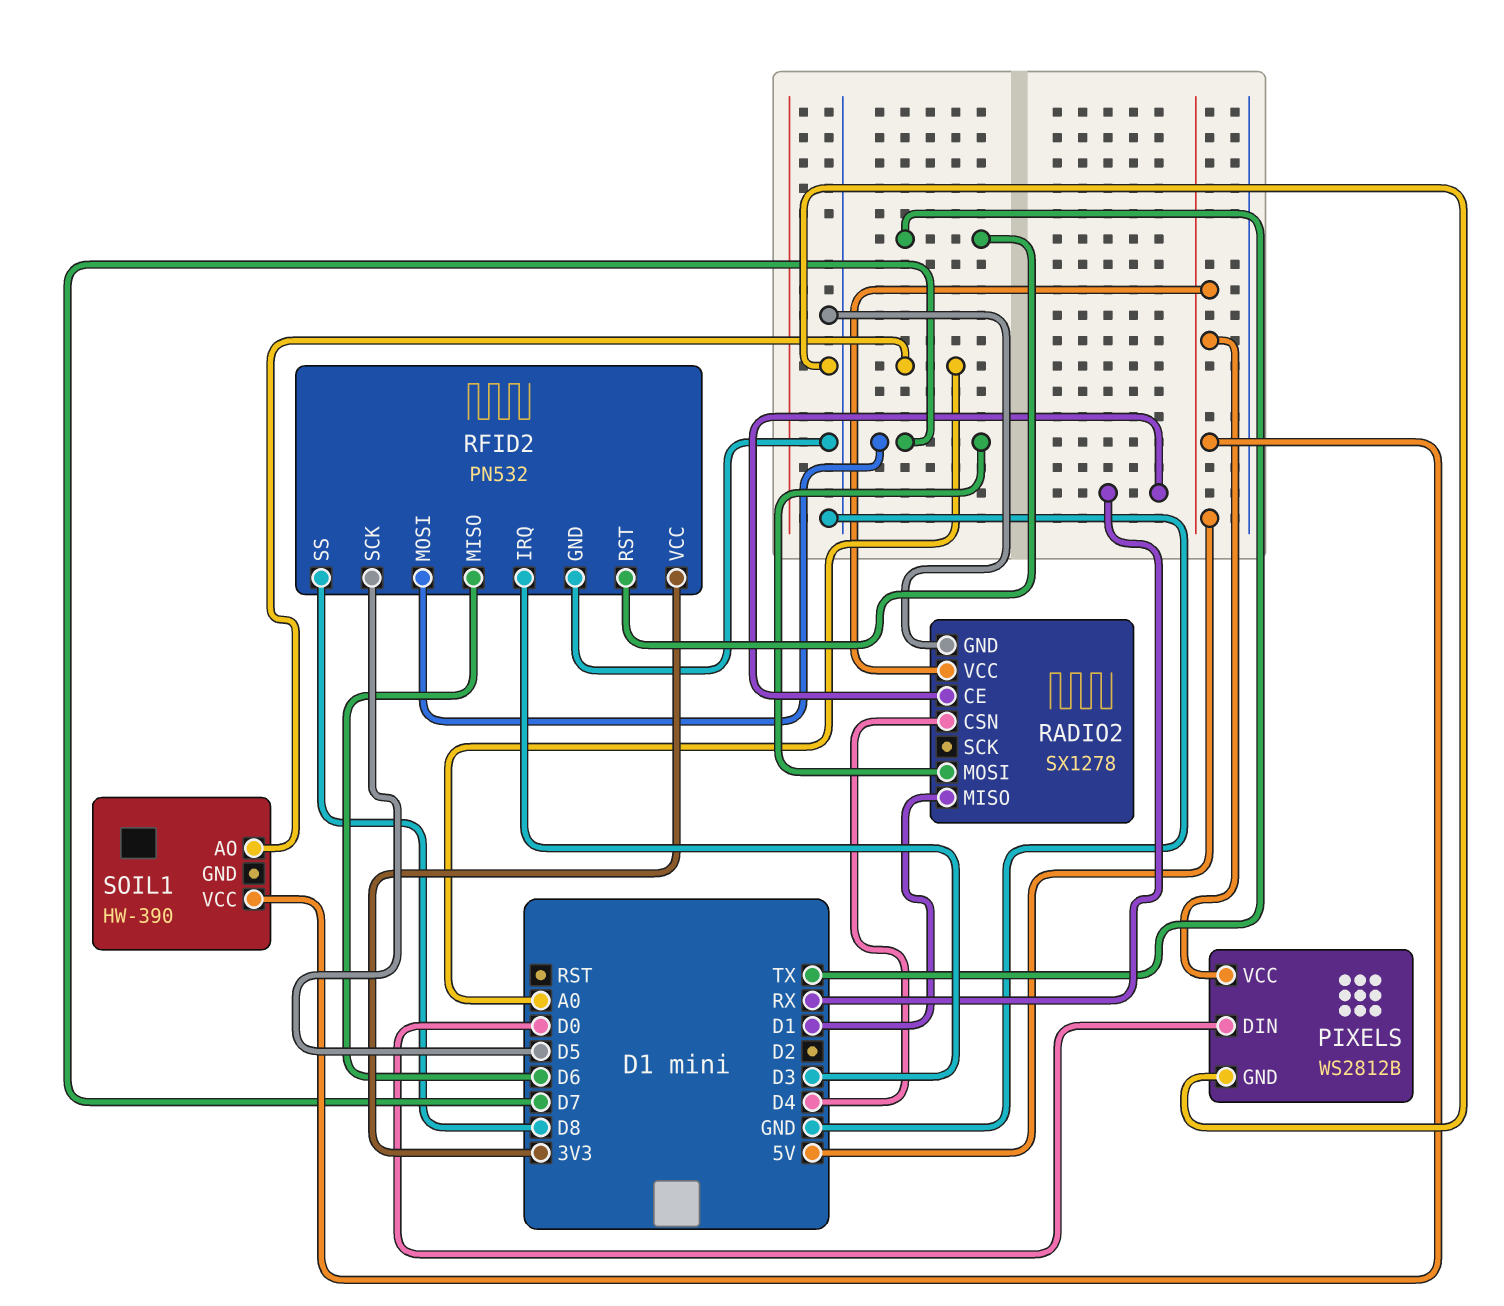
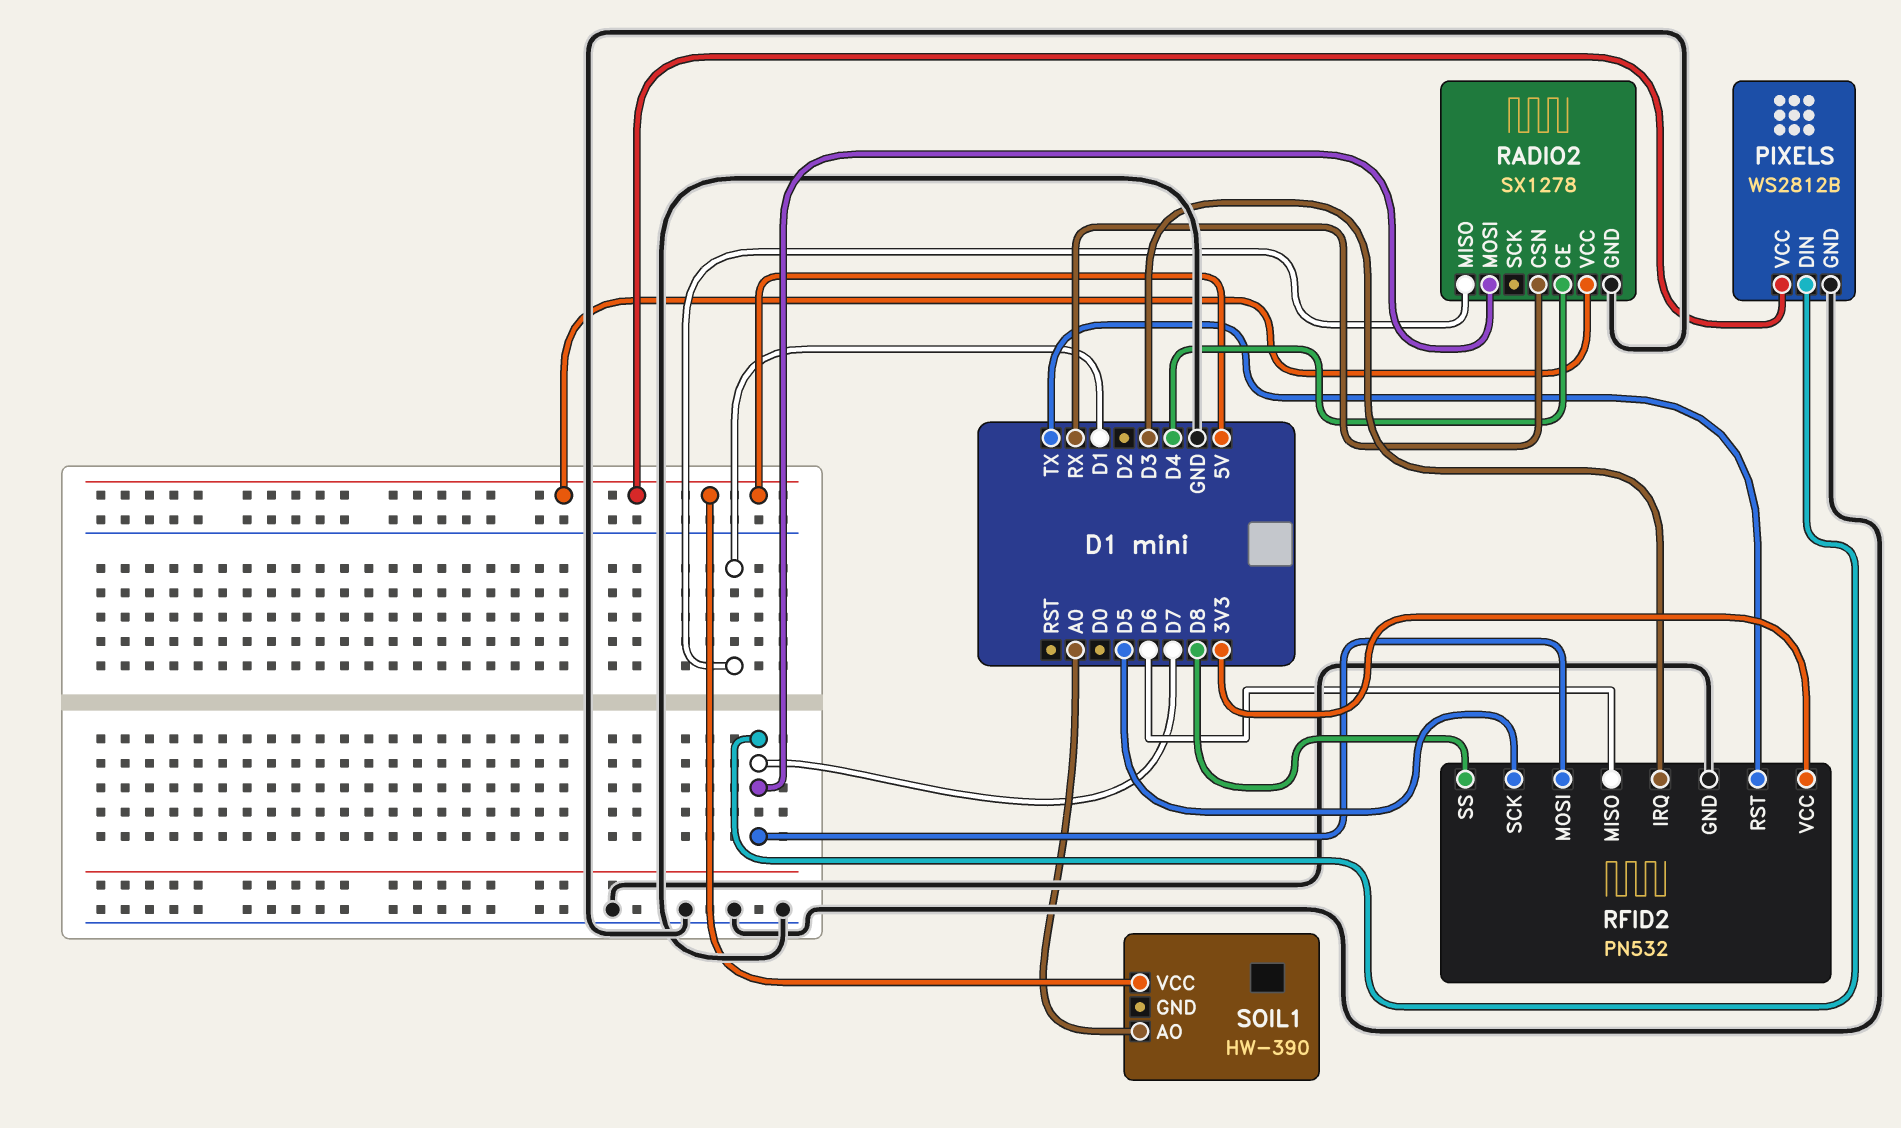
PIXELS pin DIN: D0 -> D7
RADIO2 pin CE: RX -> D4
RADIO2 pin CSN: D4 -> RX

